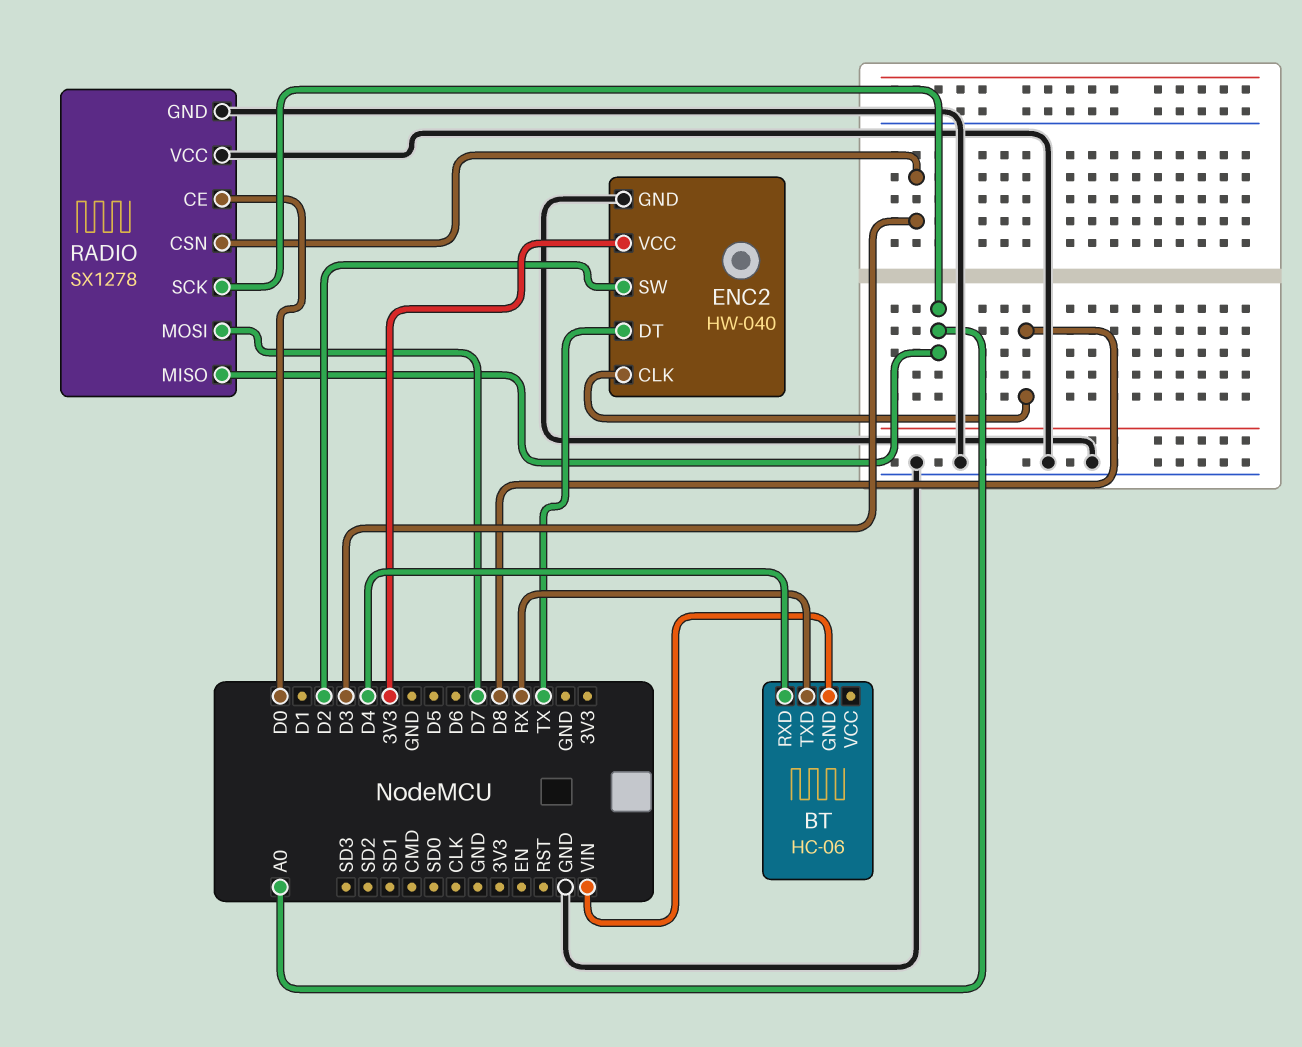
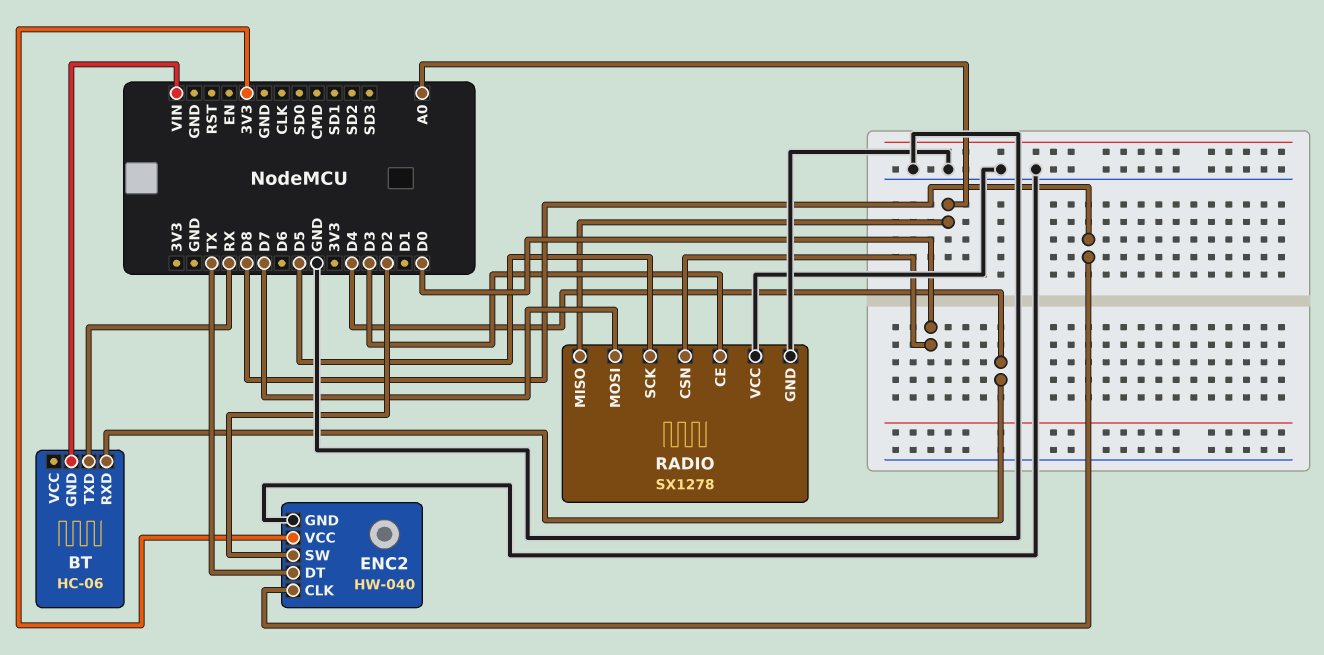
RADIO pin CE: D0 -> D3
RADIO pin CSN: D3 -> D0
RADIO pin SCK: A0 -> D5

